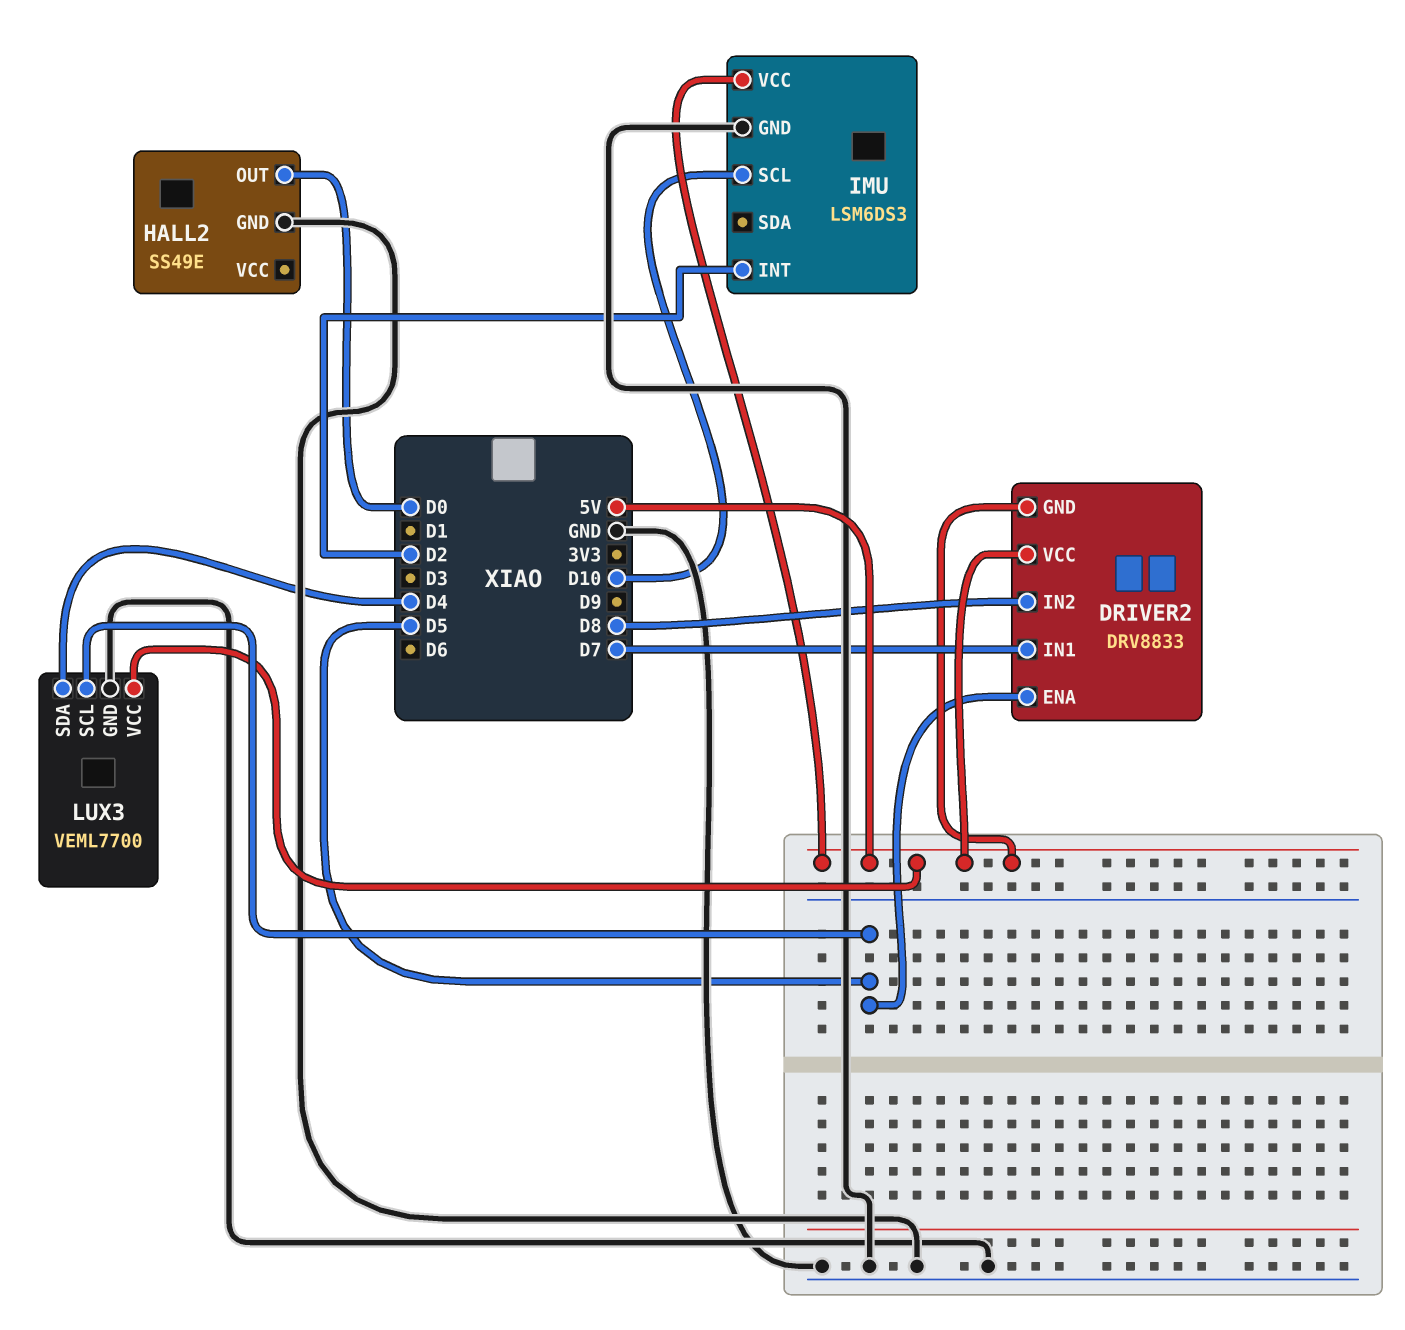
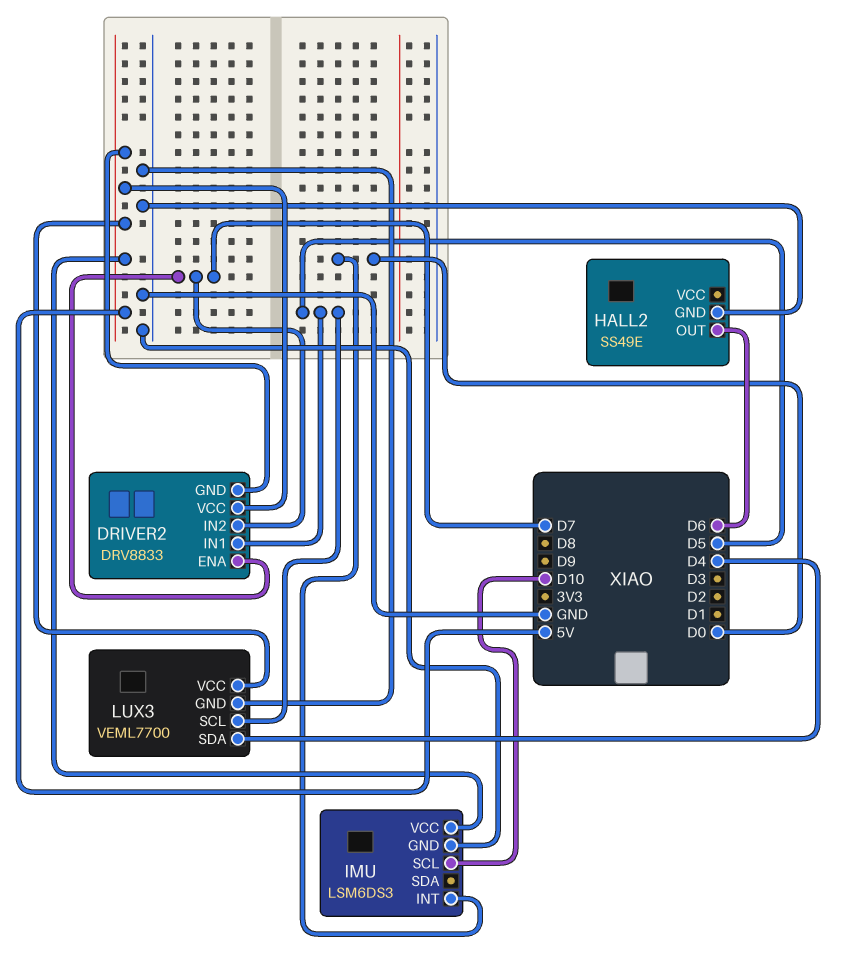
DRIVER2 pin ENA: D5 -> D7
DRIVER2 pin IN1: D7 -> D5
DRIVER2 pin IN2: D8 -> D7
HALL2 pin OUT: D0 -> D6
IMU pin INT: D2 -> D0

